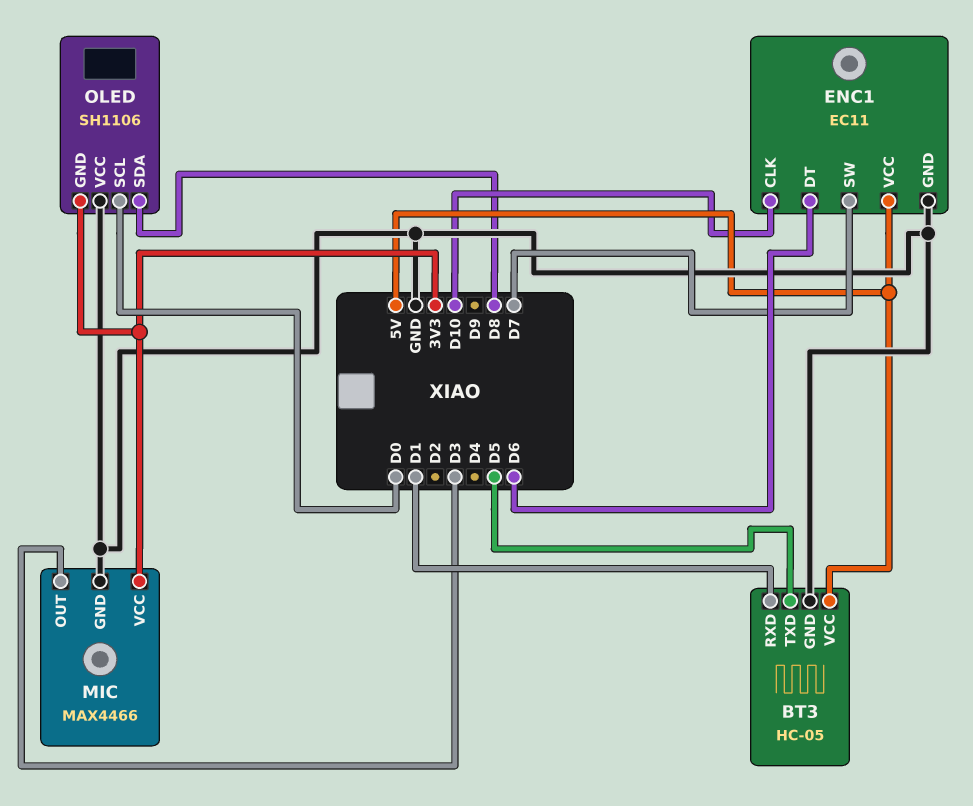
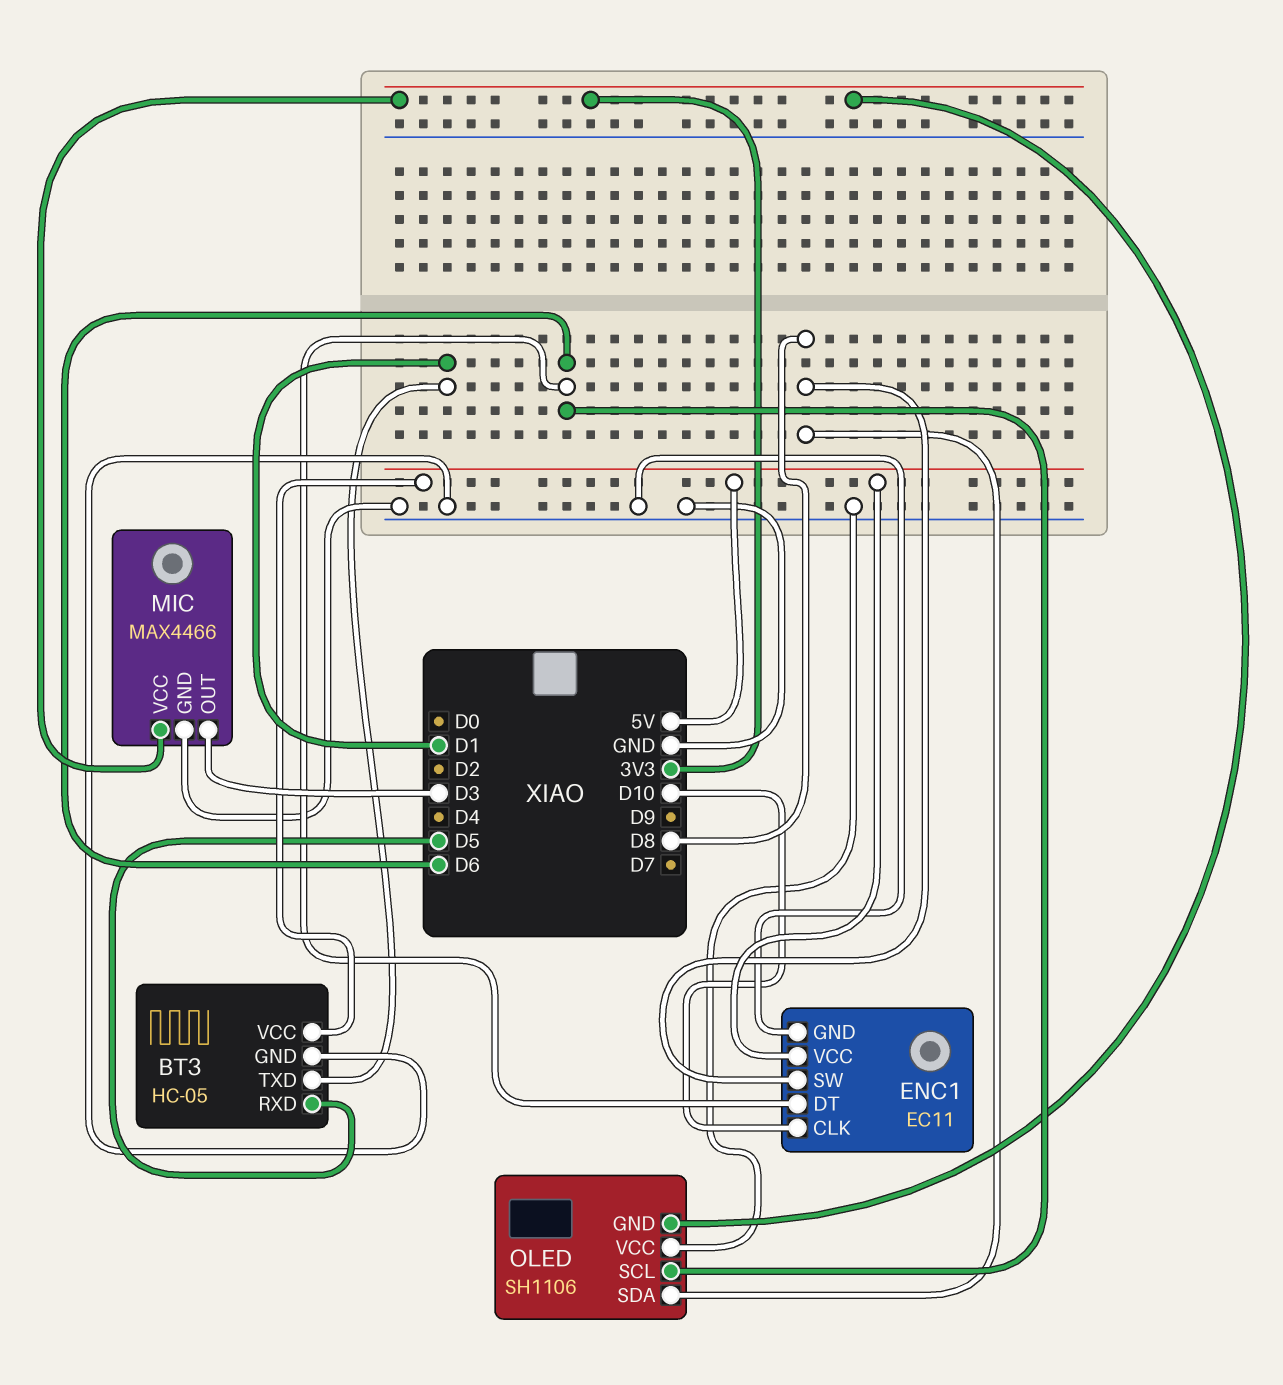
BT3 pin RXD: D1 -> D5
BT3 pin TXD: D5 -> D1
ENC1 pin SW: D7 -> D8
OLED pin SCL: D0 -> D6

